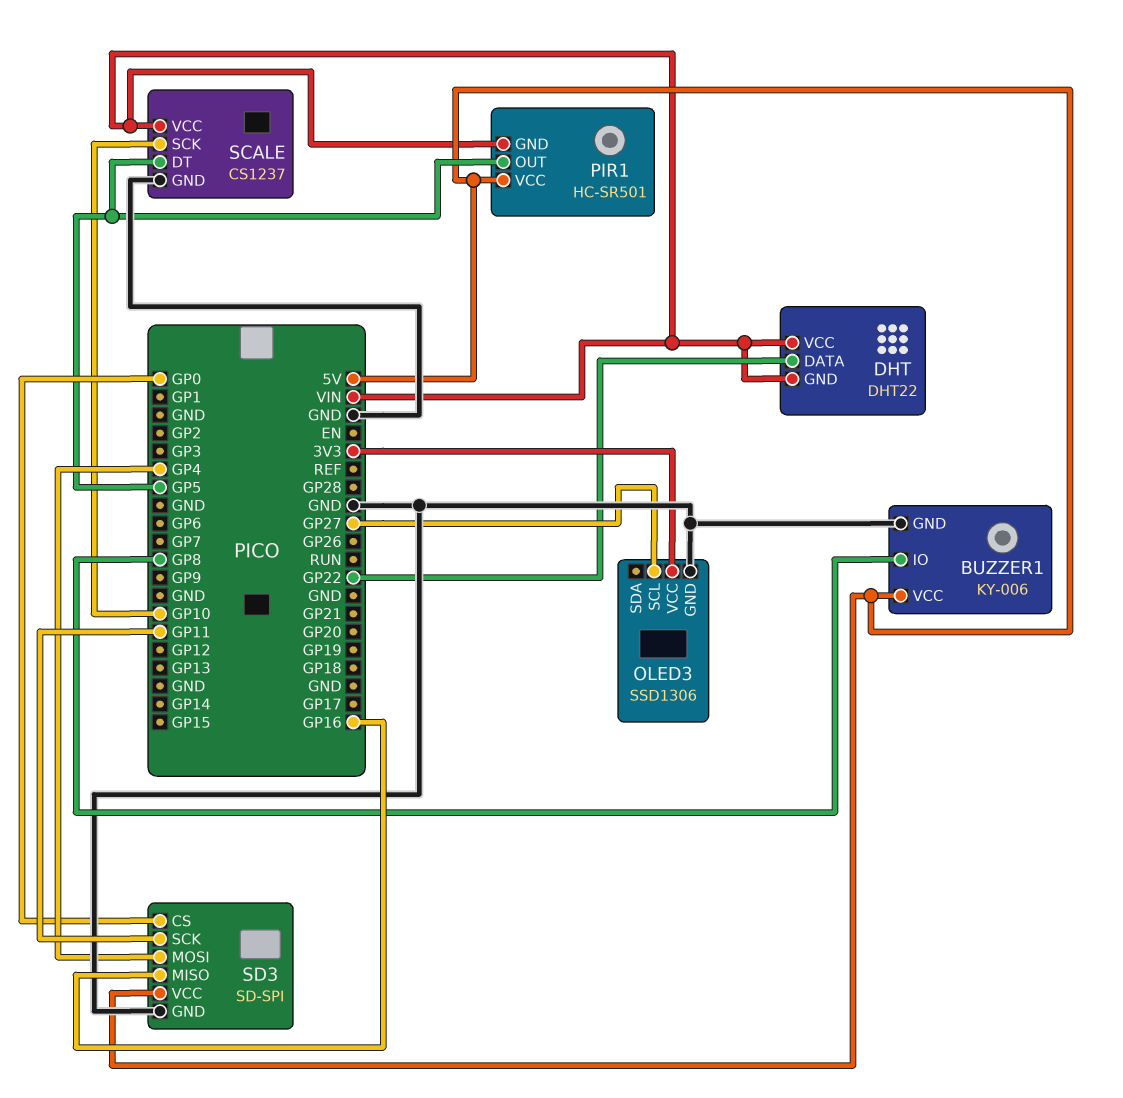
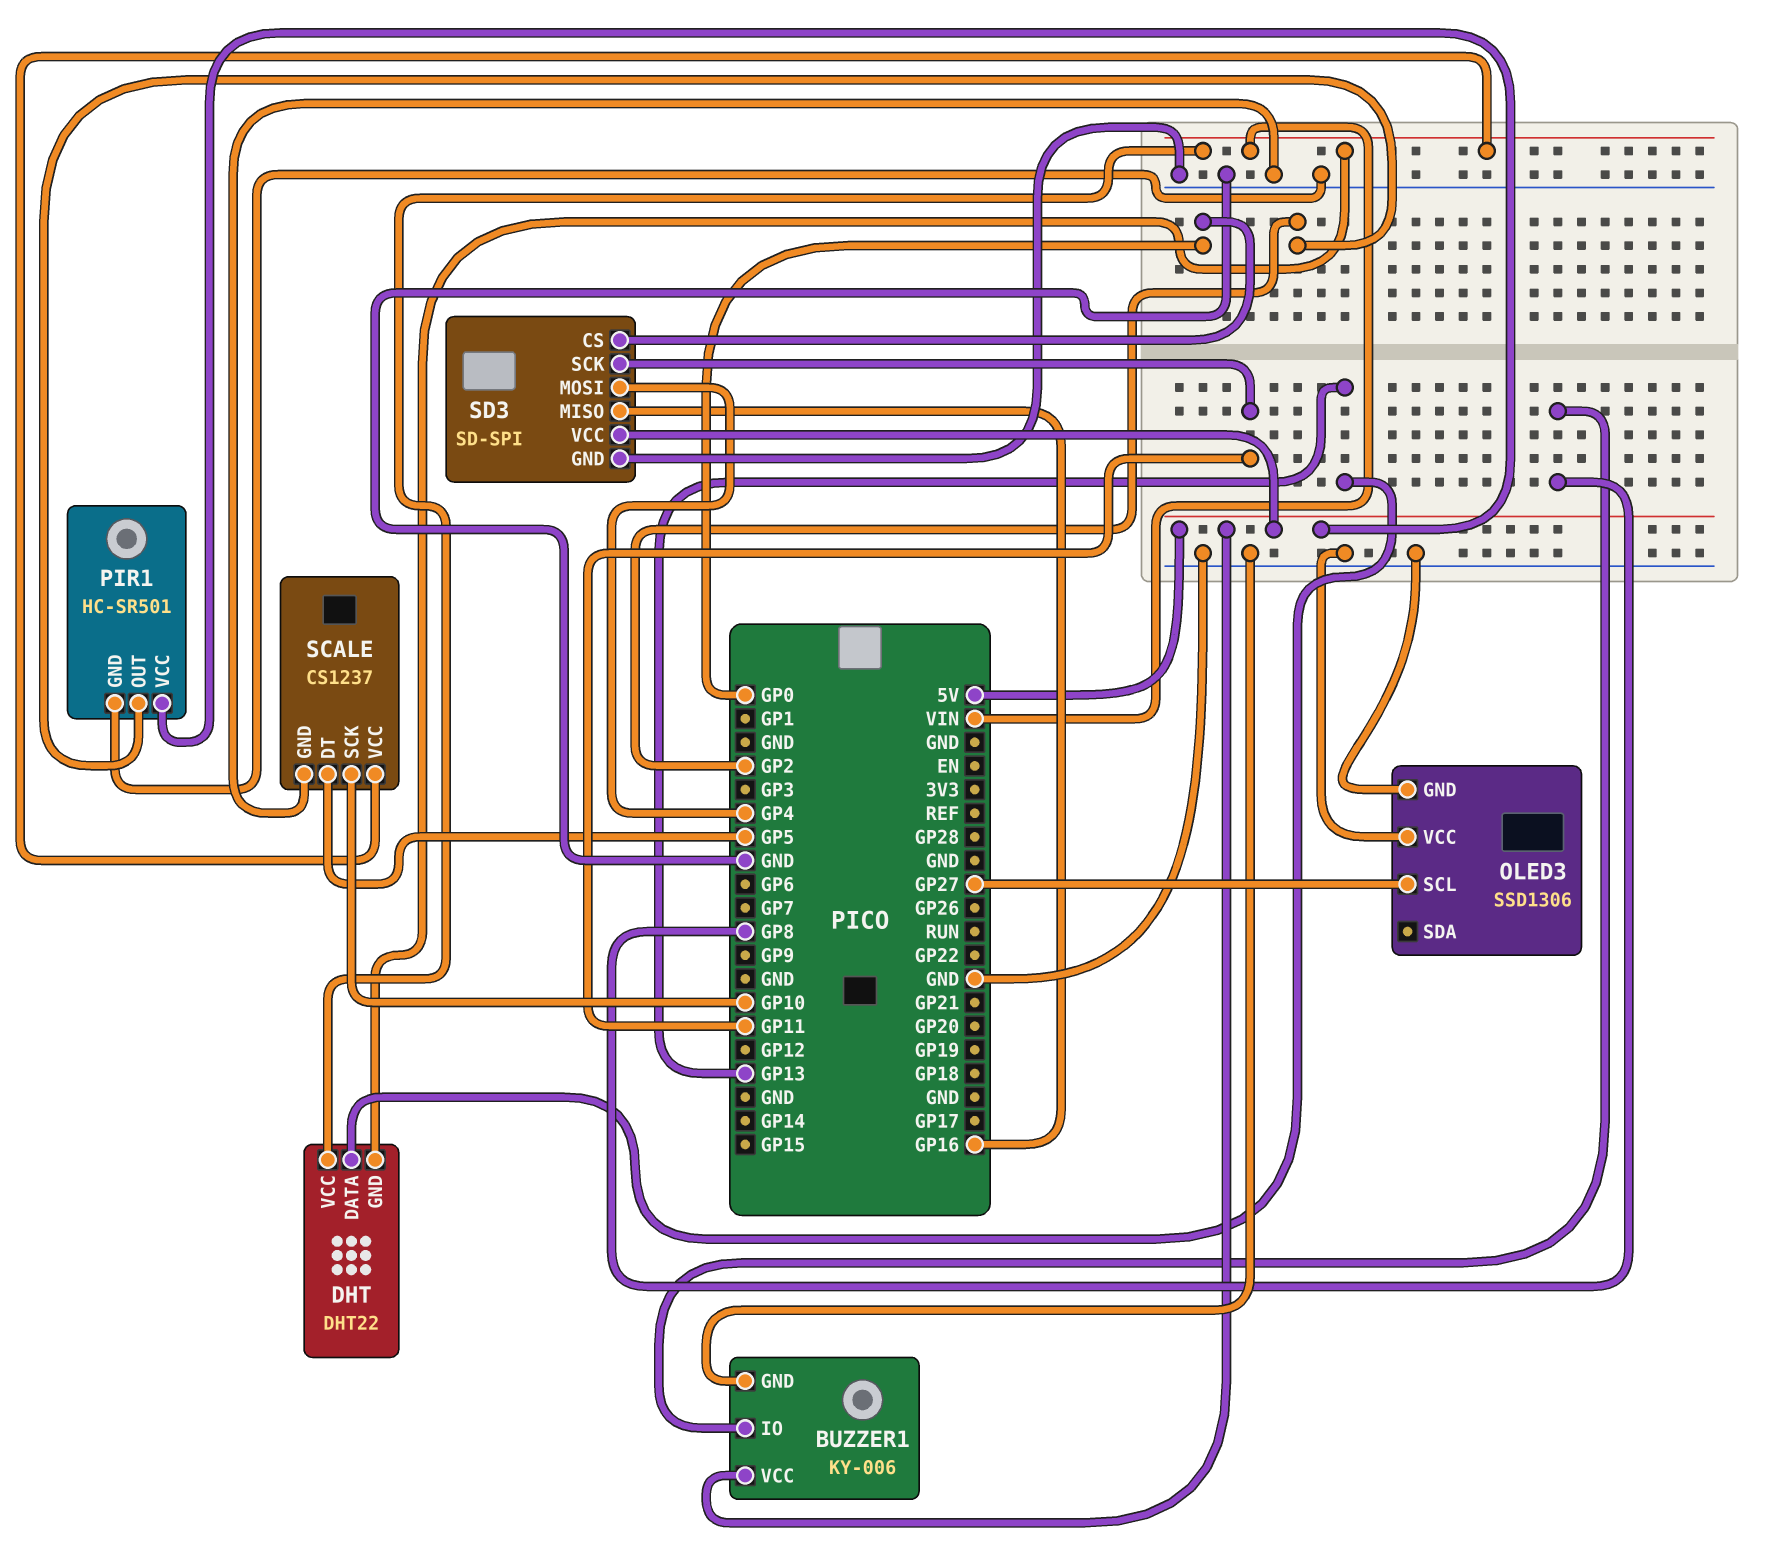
DHT pin DATA: GP22 -> GP13
OLED3 pin VCC: 3V3 -> GND
PIR1 pin GND: VIN -> GND
PIR1 pin OUT: GP5 -> GP2

